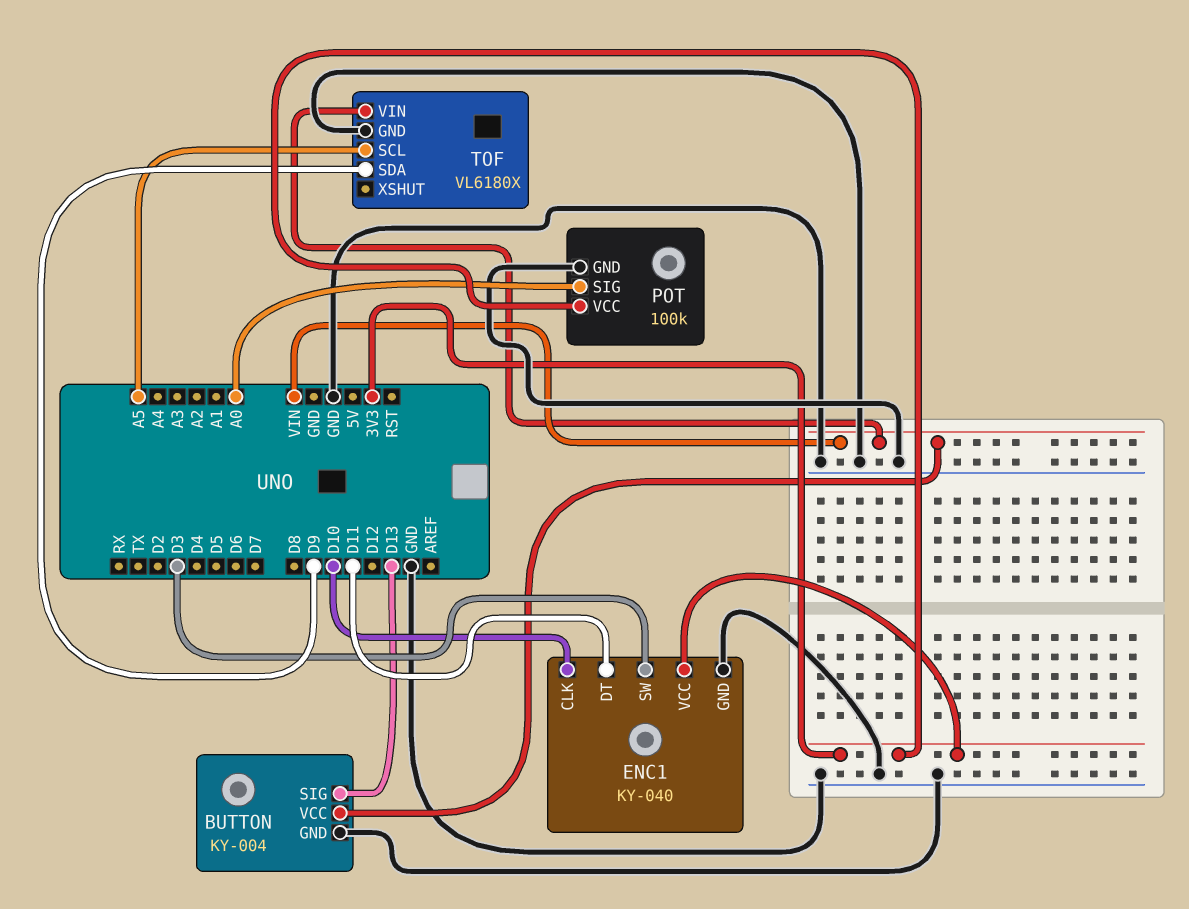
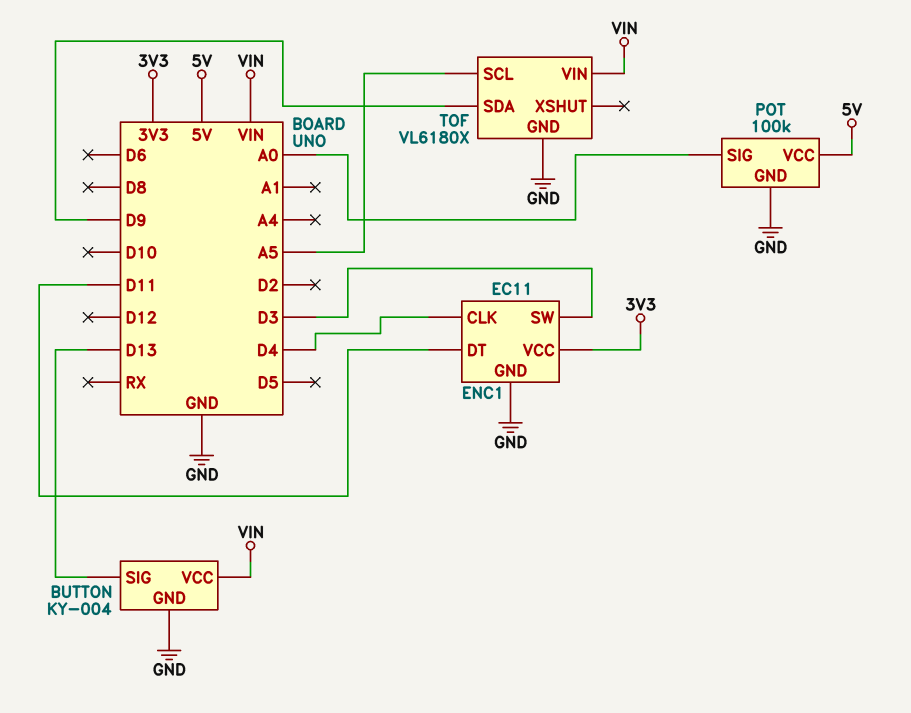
ENC1: KY-040 -> EC11
ENC1 pin CLK: D10 -> D4
POT pin VCC: 3V3 -> 5V

